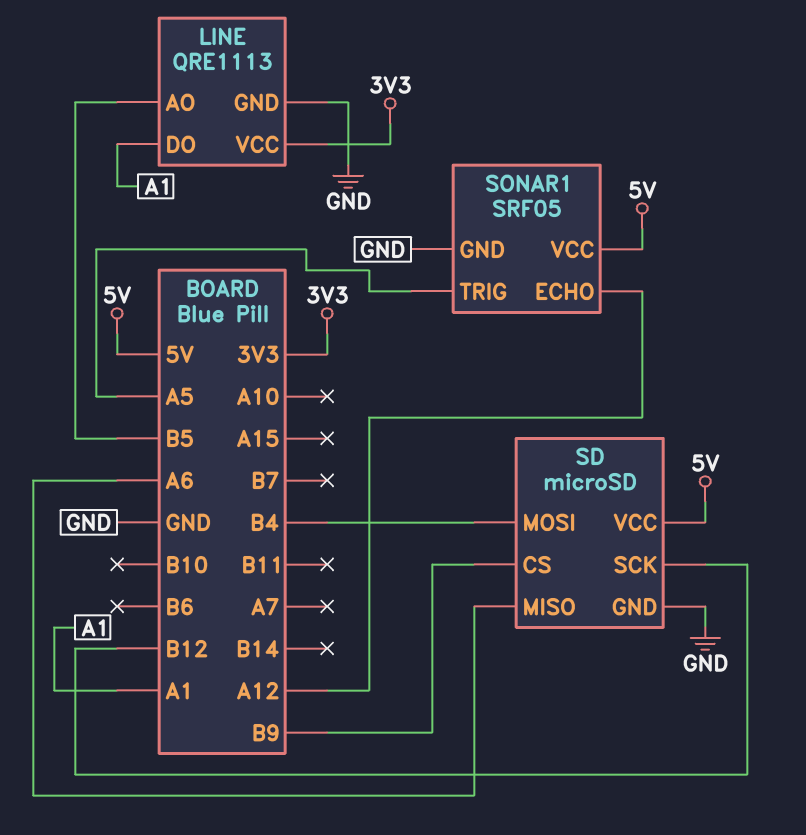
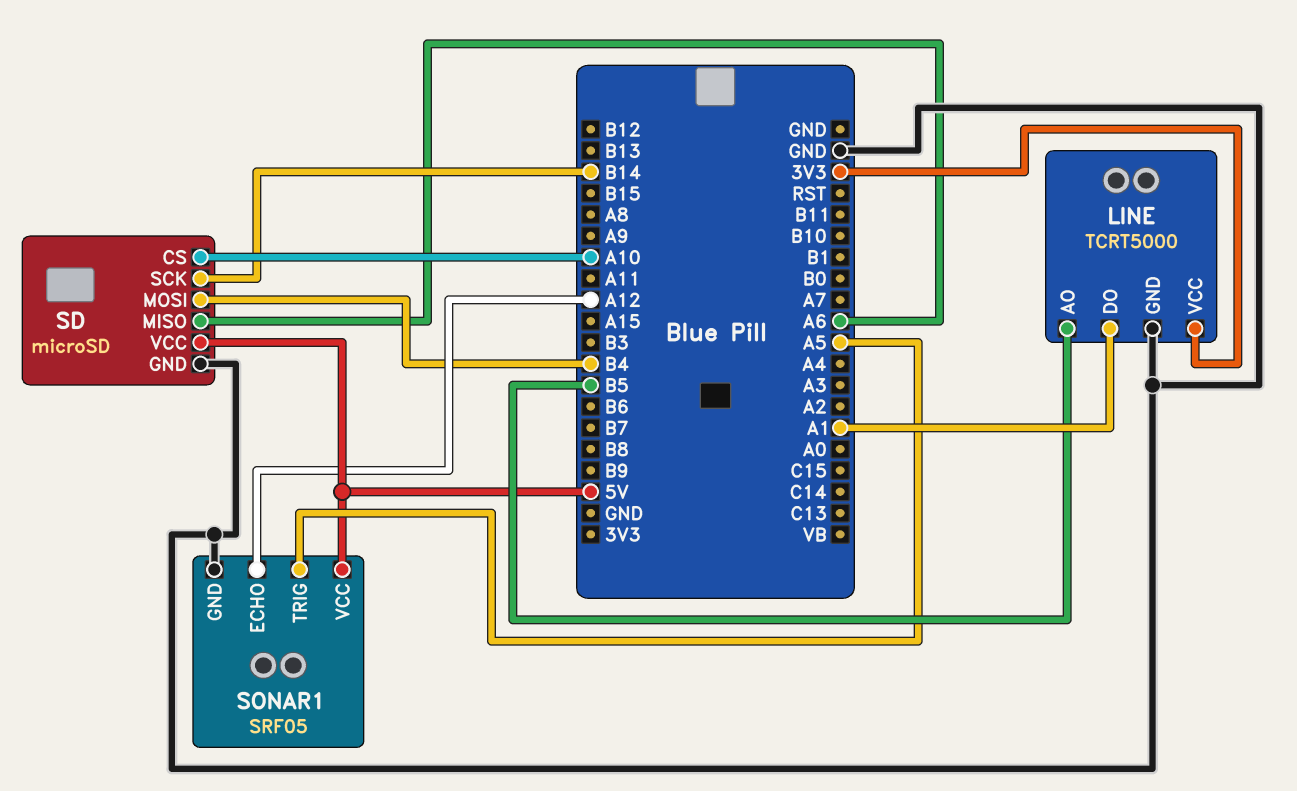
LINE: QRE1113 -> TCRT5000
SD pin CS: B9 -> A10
SD pin SCK: B12 -> B14

